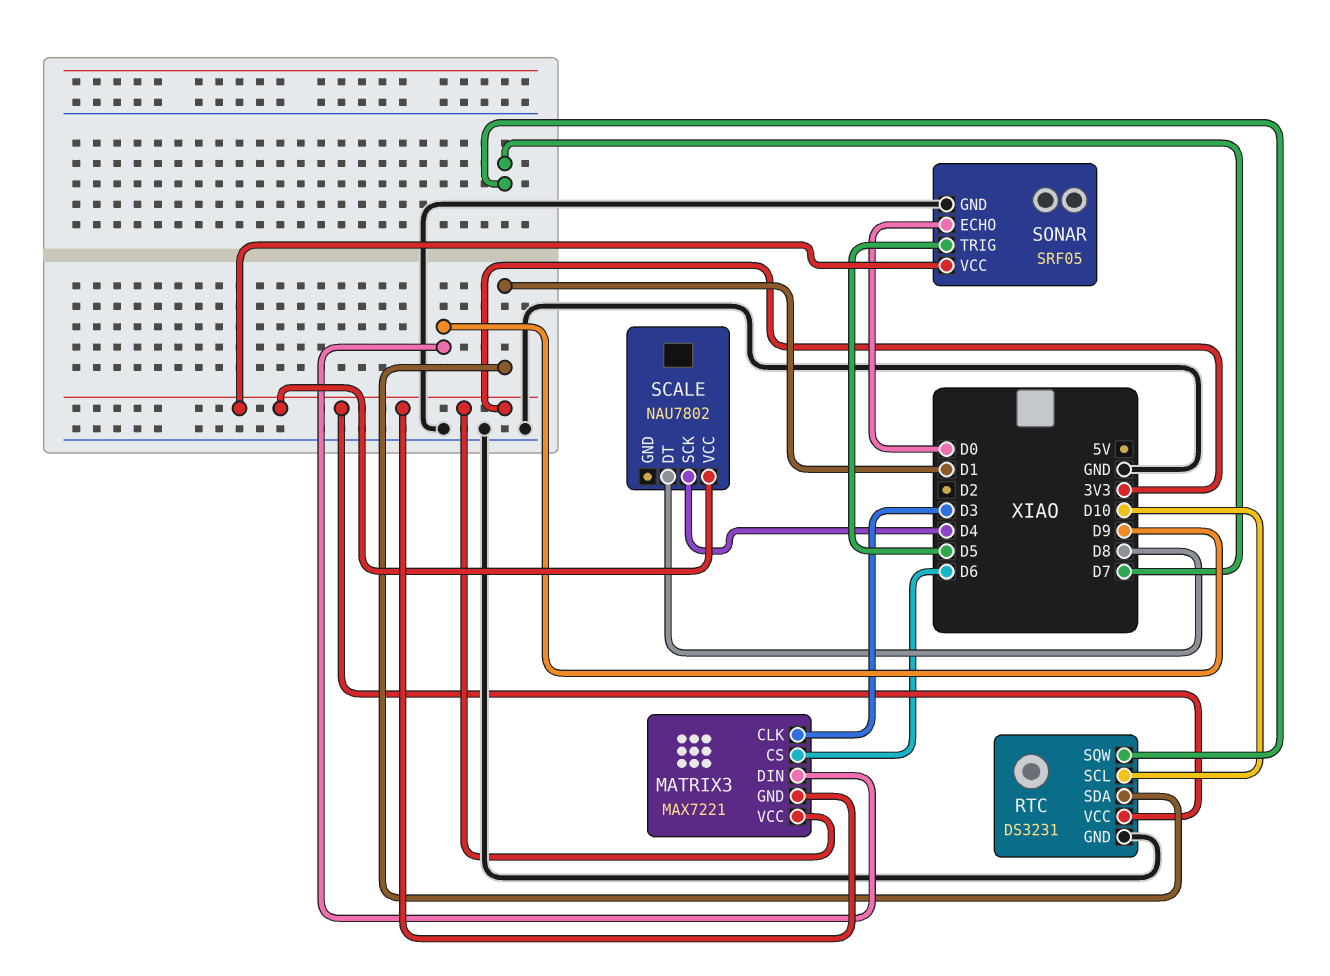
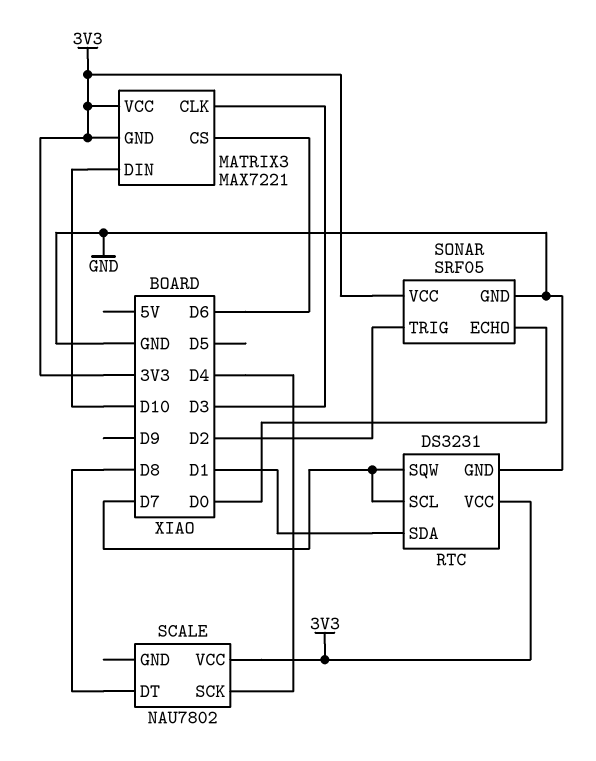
MATRIX3 pin DIN: D9 -> D10
RTC pin SCL: D10 -> D7
SONAR pin TRIG: D5 -> D2

